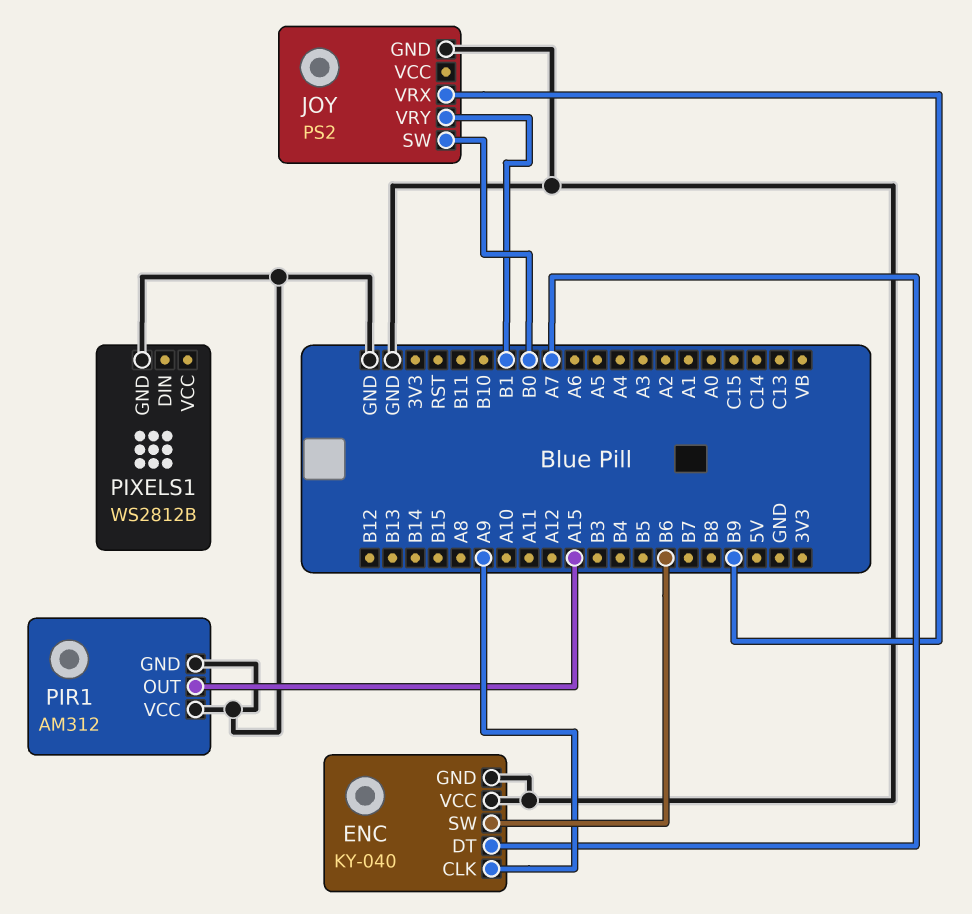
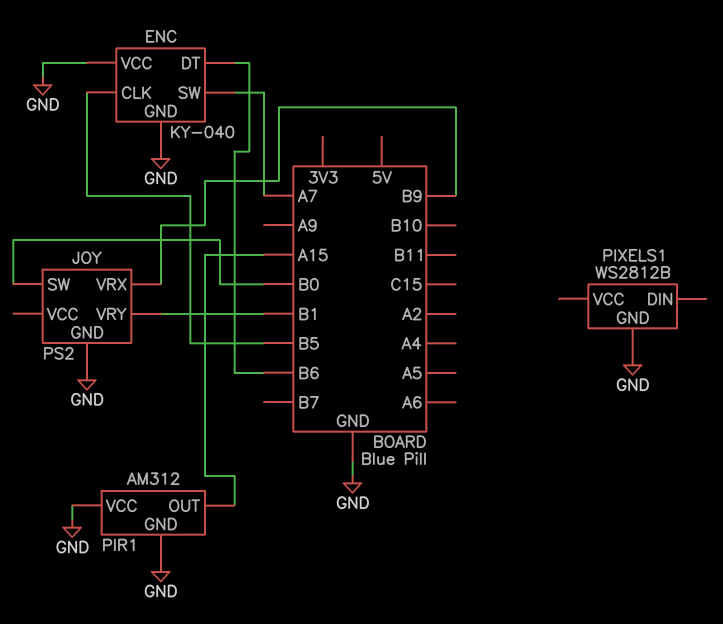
ENC pin CLK: A9 -> B5
ENC pin DT: A7 -> B6
ENC pin SW: B6 -> A7

